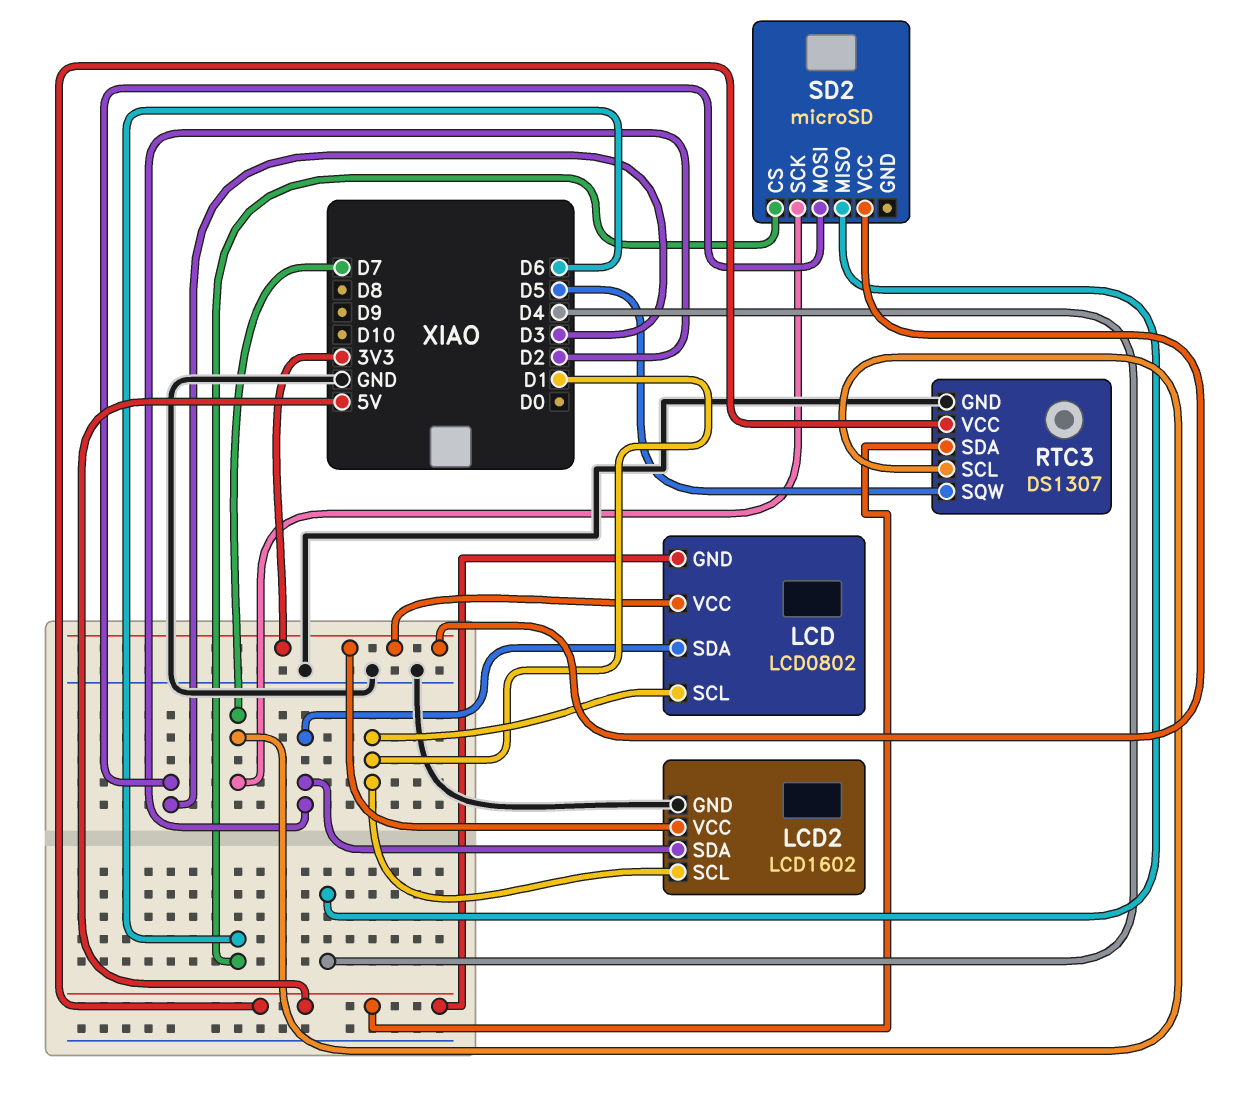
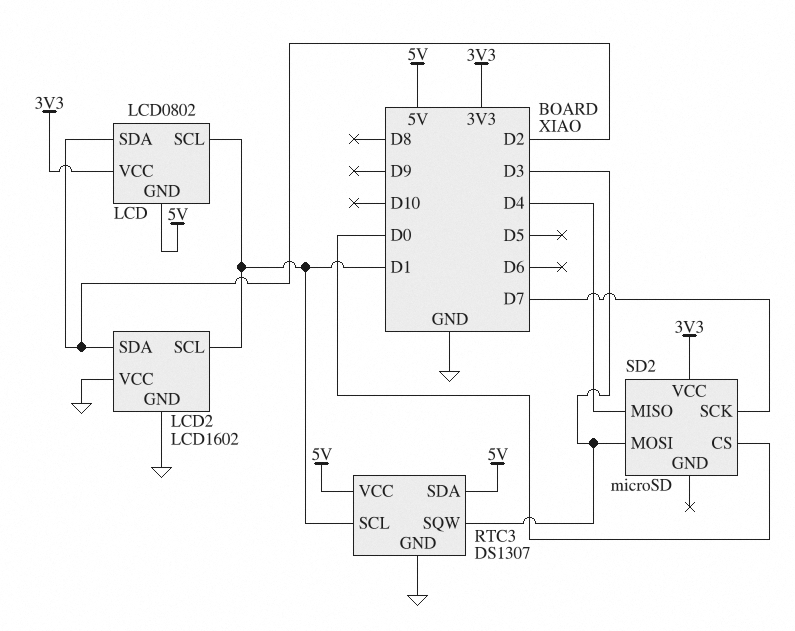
LCD2 pin VCC: 3V3 -> GND
RTC3 pin SCL: D7 -> D1
RTC3 pin SQW: D5 -> D3
SD2 pin CS: D6 -> D0

